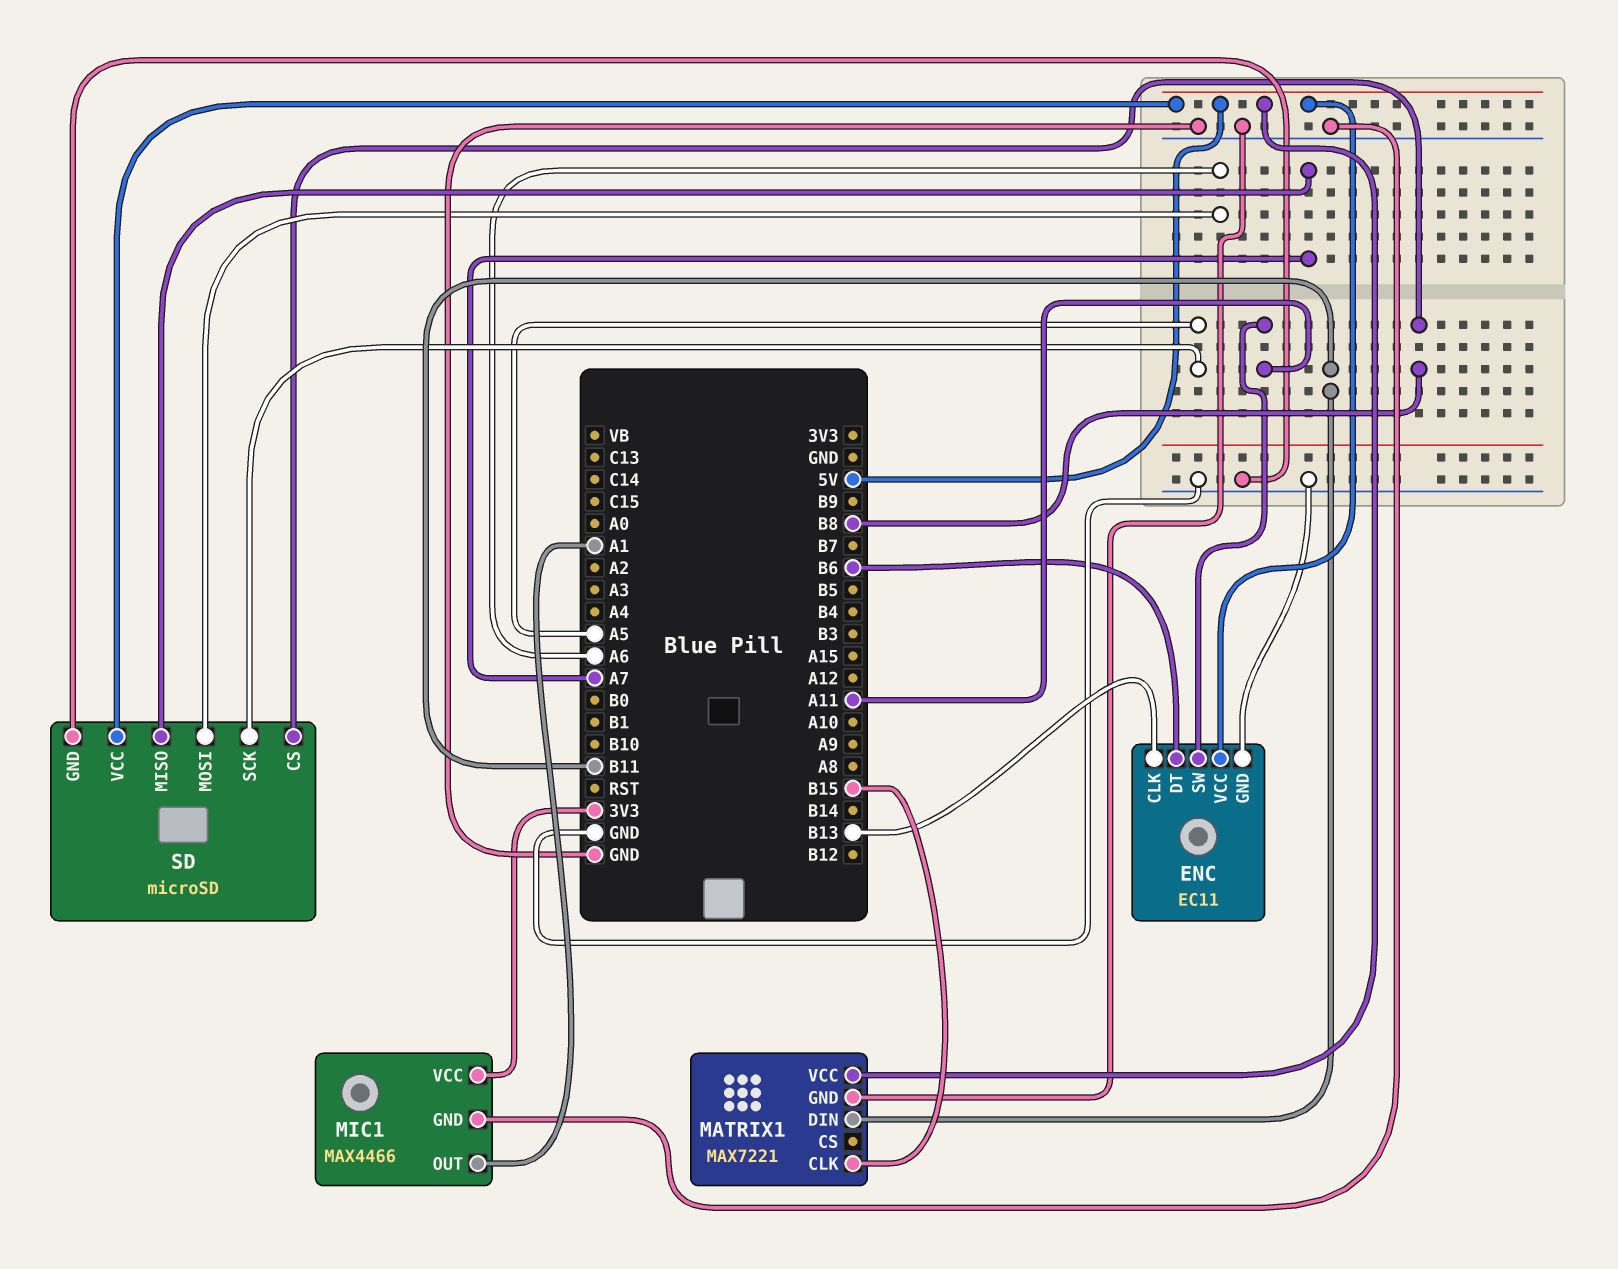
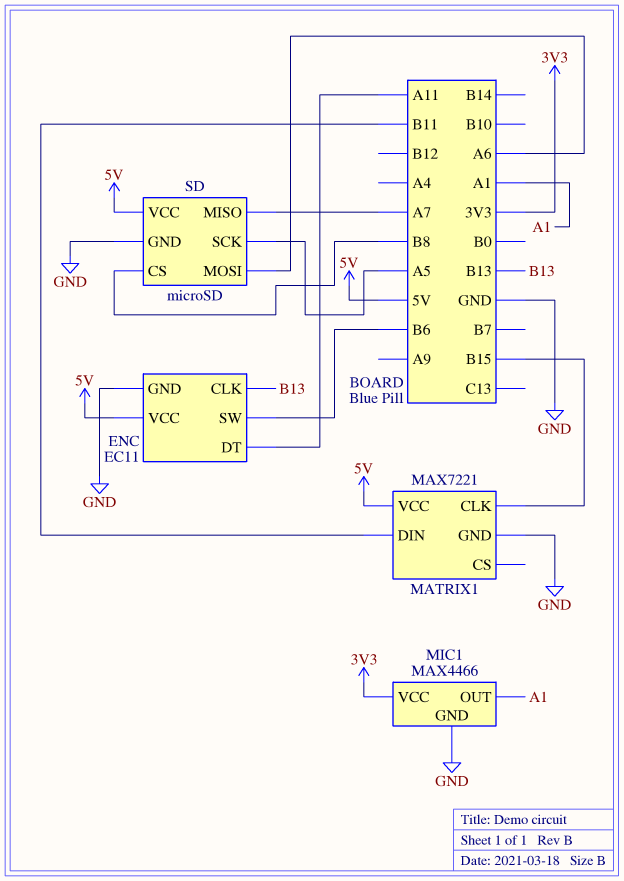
ENC pin DT: B6 -> A11
ENC pin SW: A11 -> B6

